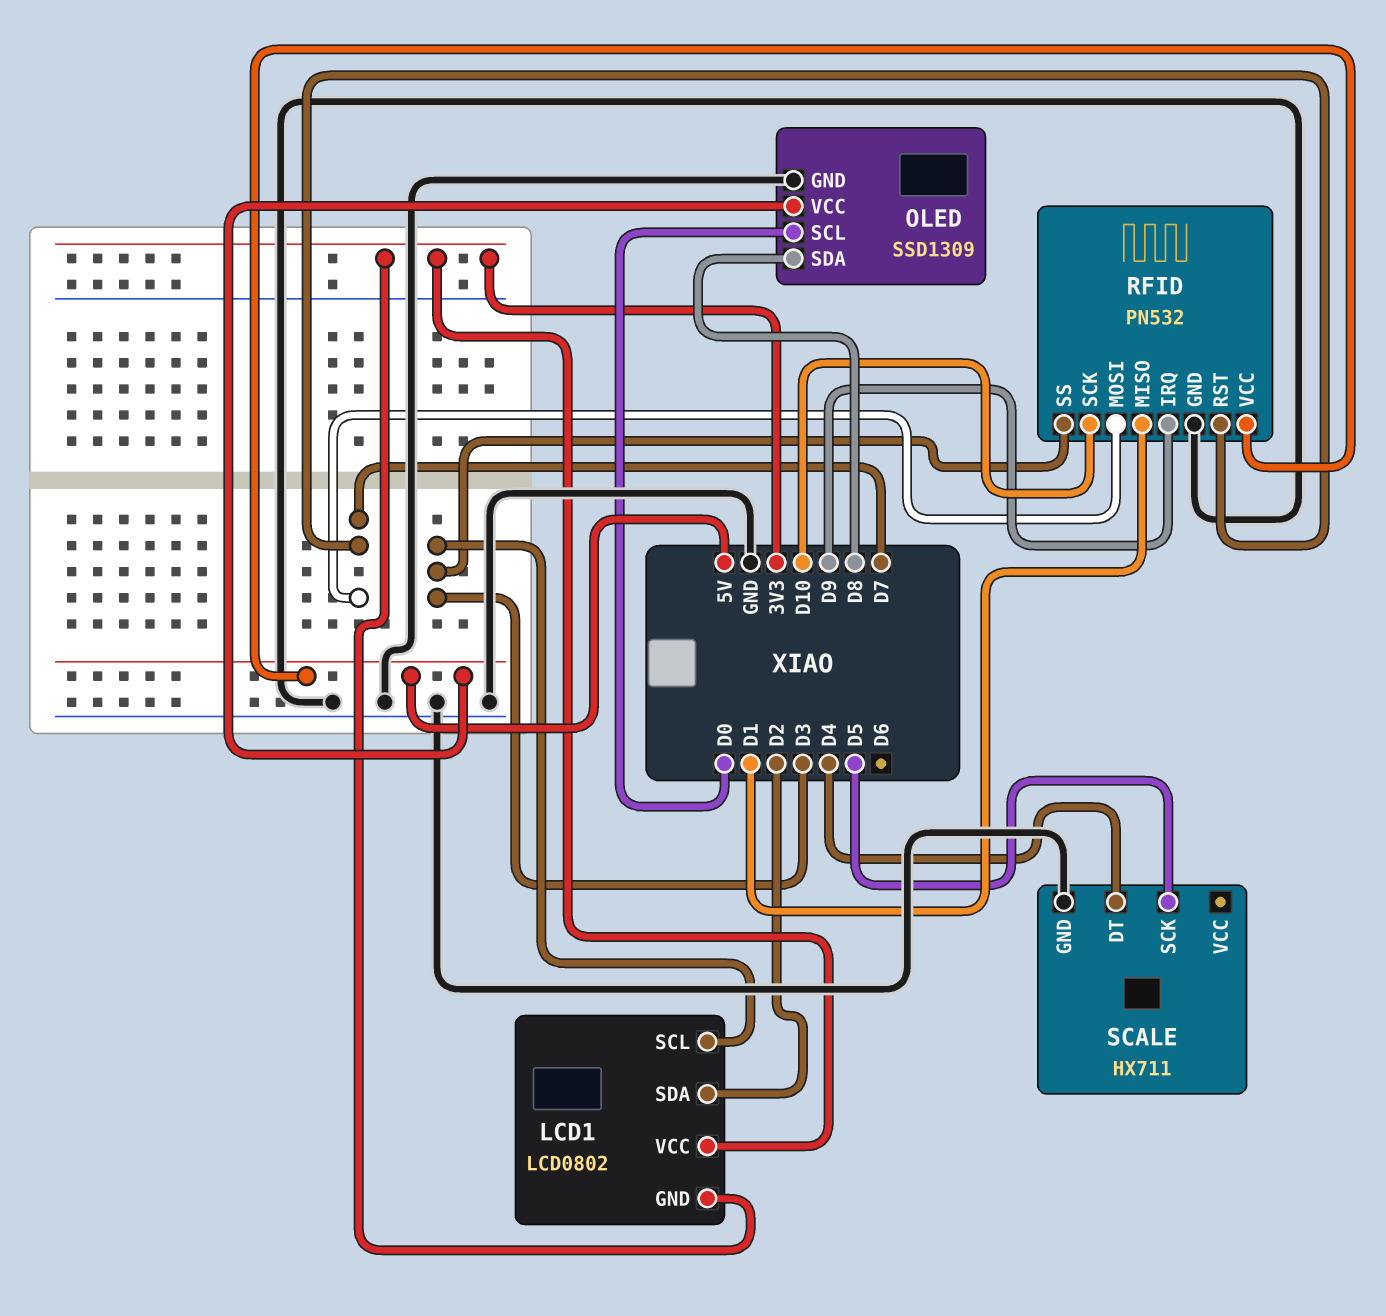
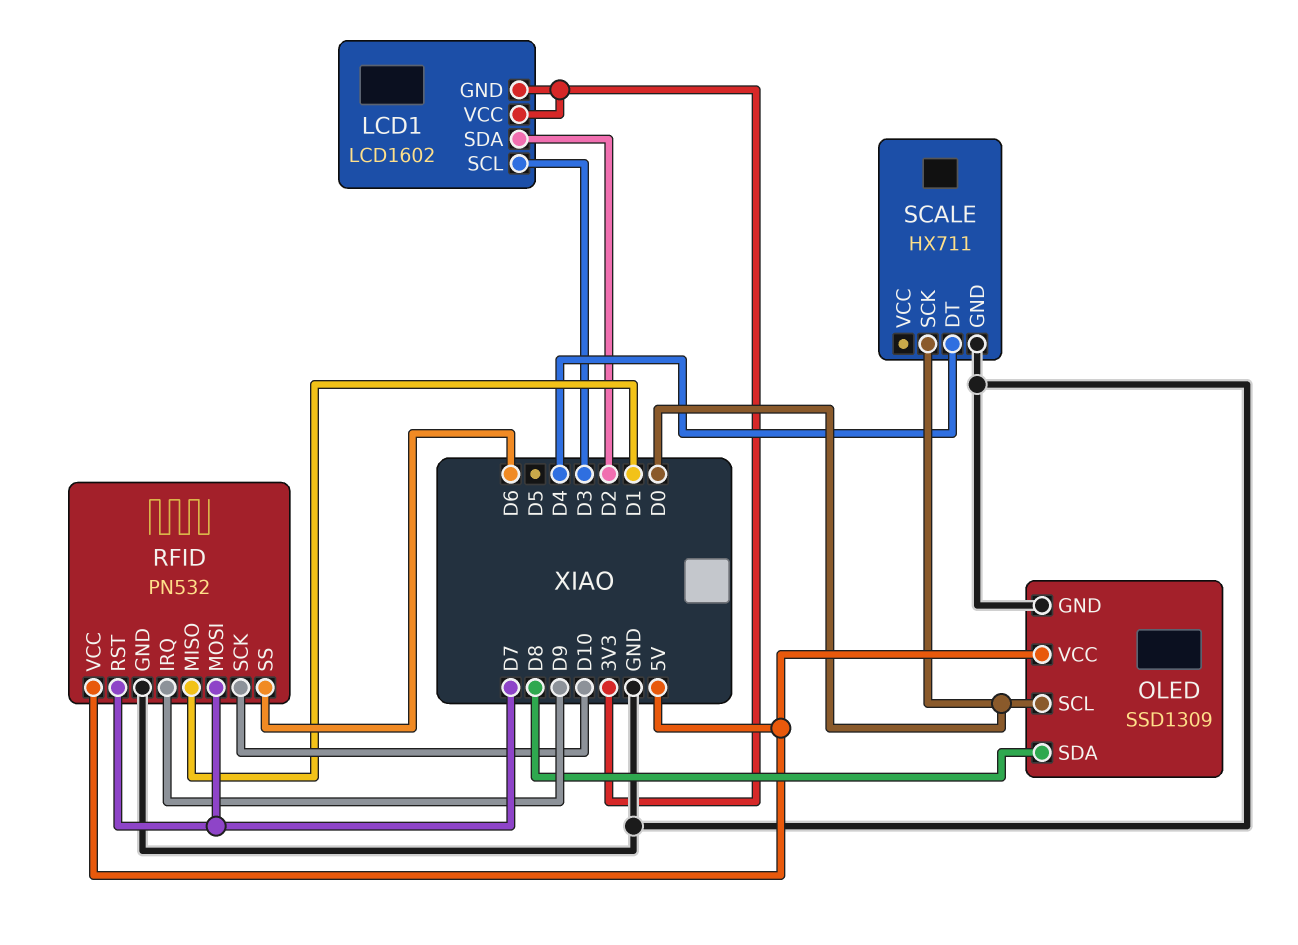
LCD1: LCD0802 -> LCD1602
RFID pin SS: D3 -> D6
SCALE pin SCK: D5 -> D0

